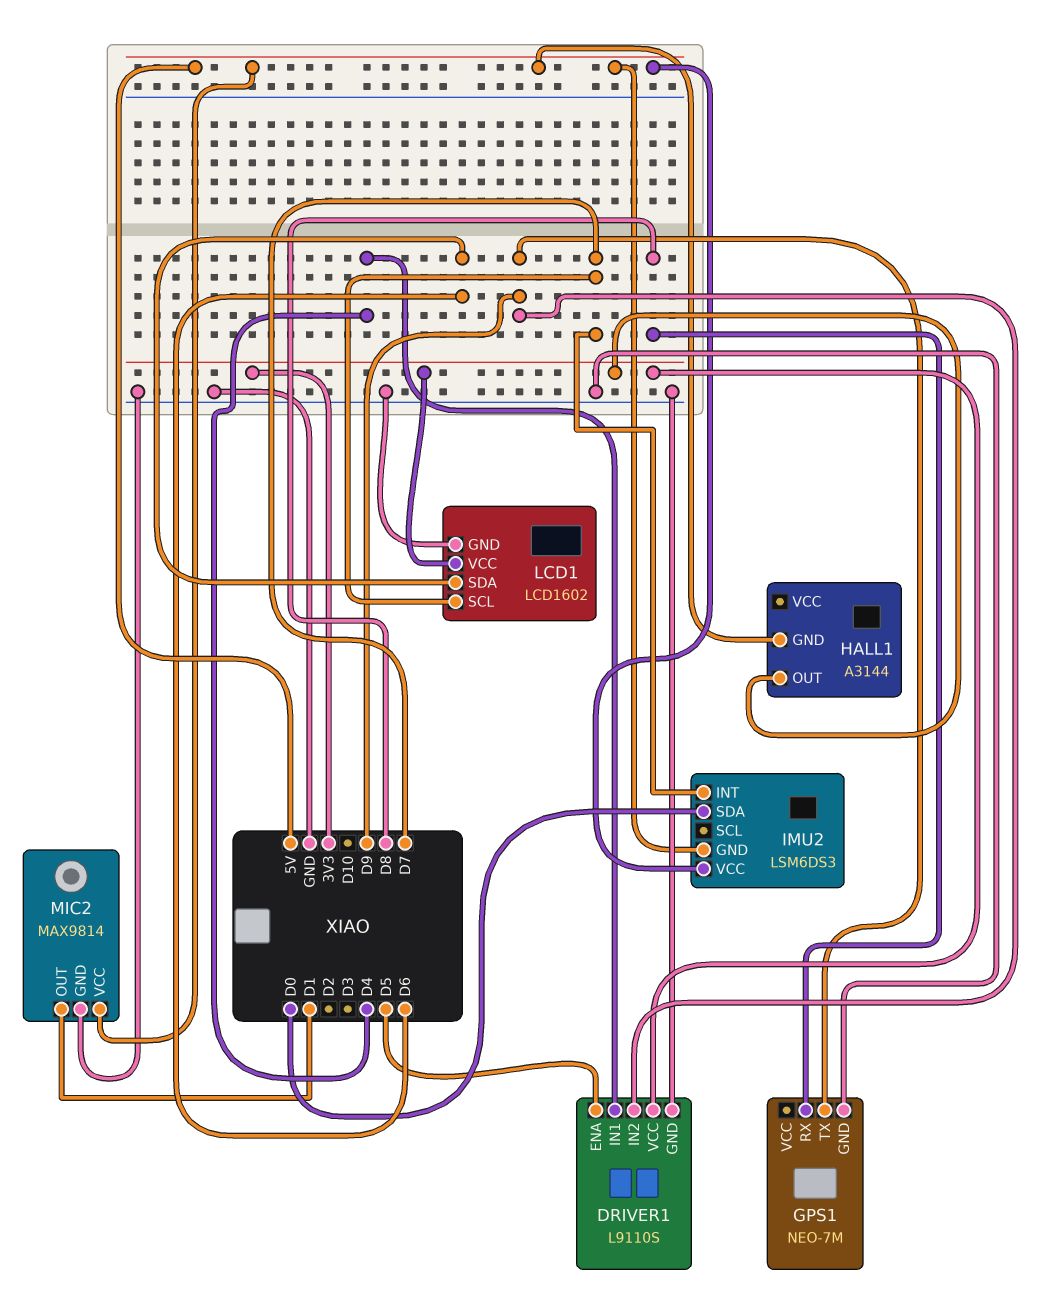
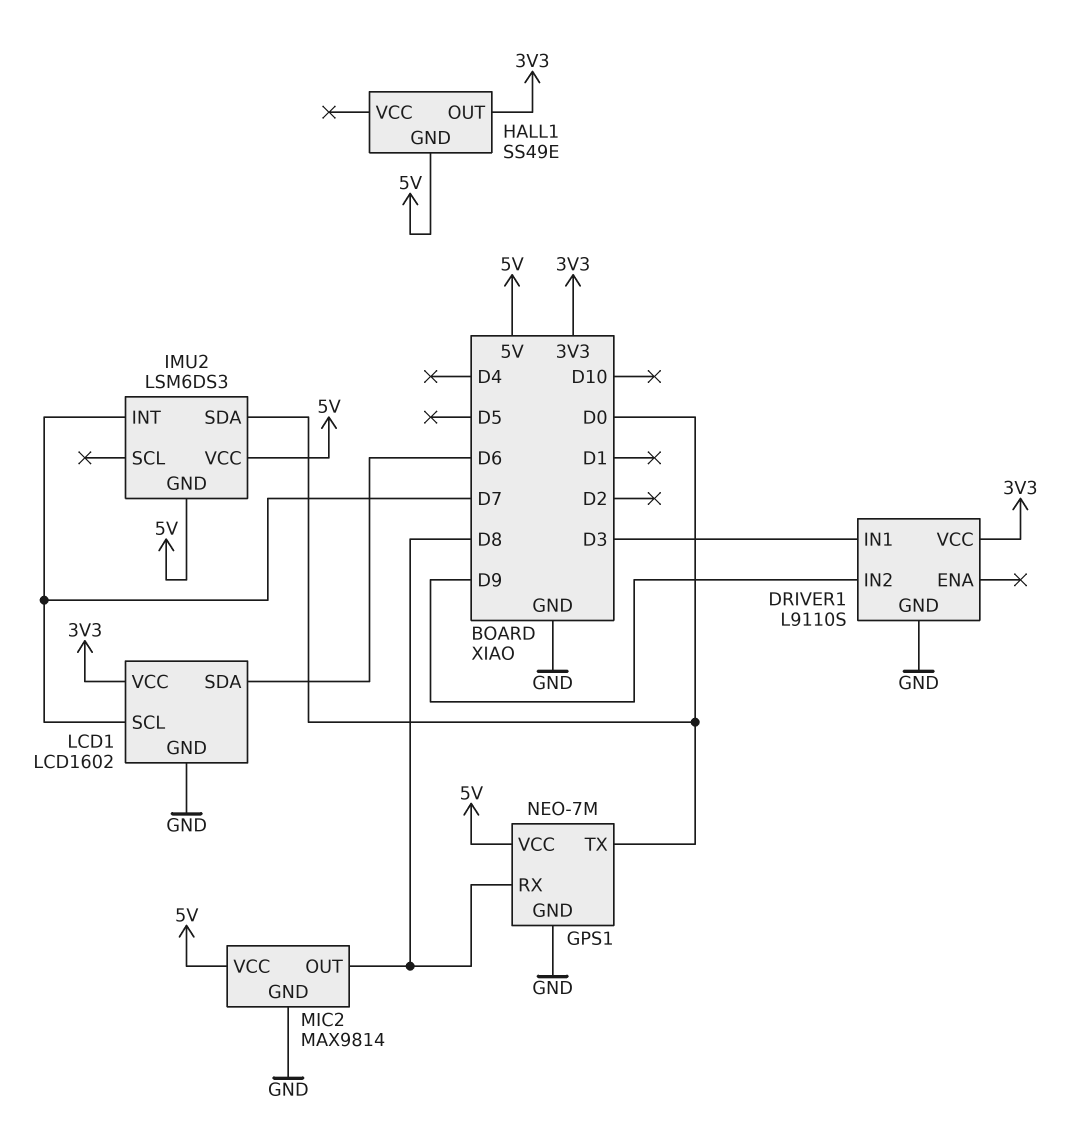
DRIVER1 pin ENA: D5 -> none
DRIVER1 pin IN1: D4 -> D3
GPS1 pin TX: D9 -> D0
GPS1 pin VCC: none -> 5V
HALL1: A3144 -> SS49E
MIC2 pin OUT: D1 -> D8

